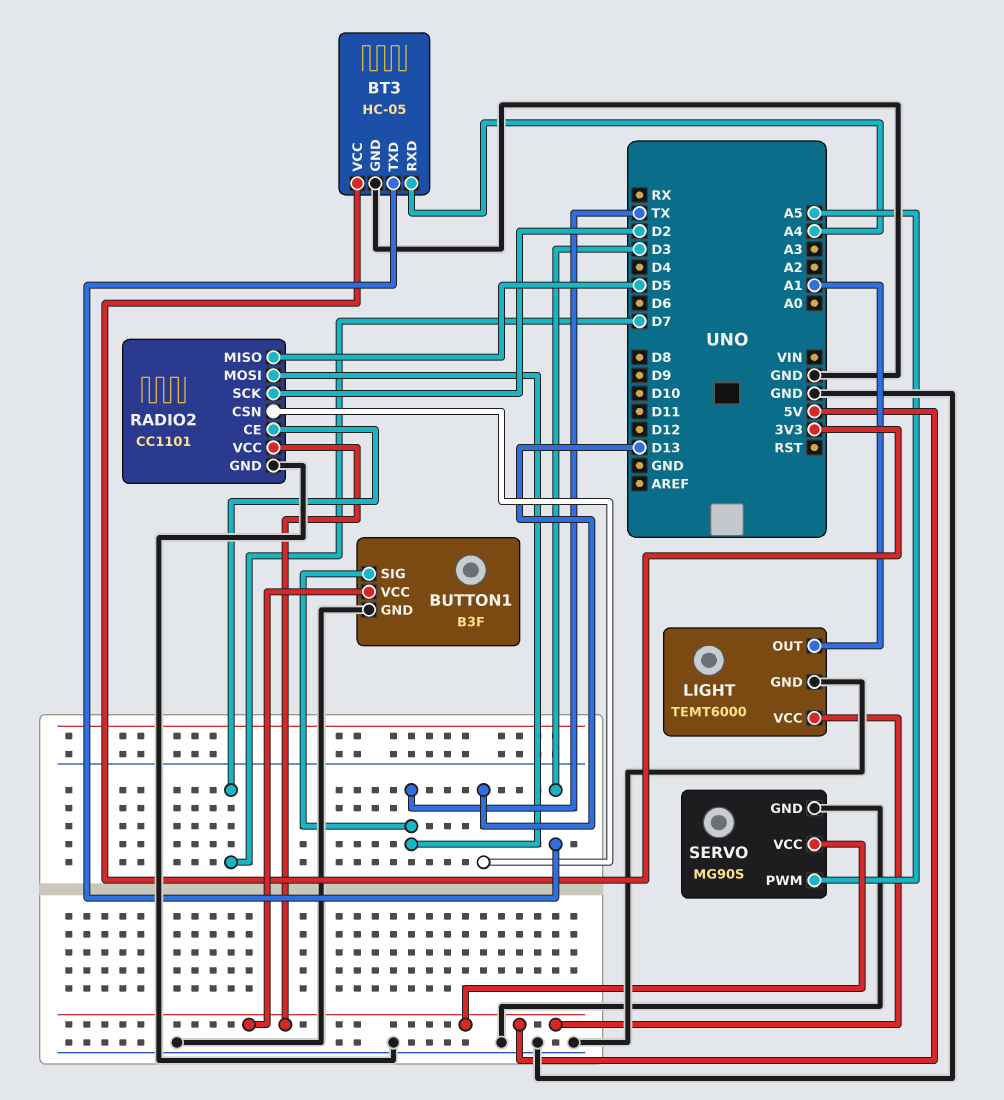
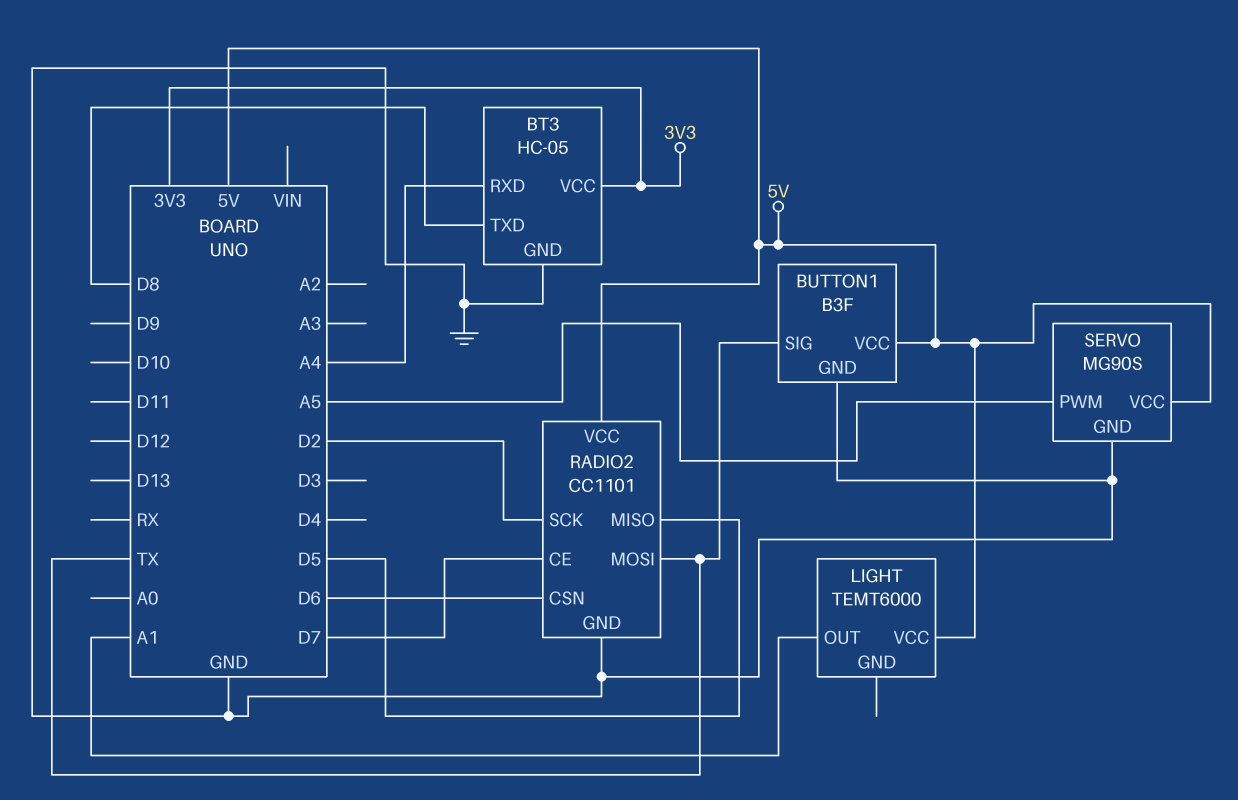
BT3 pin TXD: D3 -> D8
LIGHT pin GND: GND -> none
RADIO2 pin CSN: D13 -> D6

